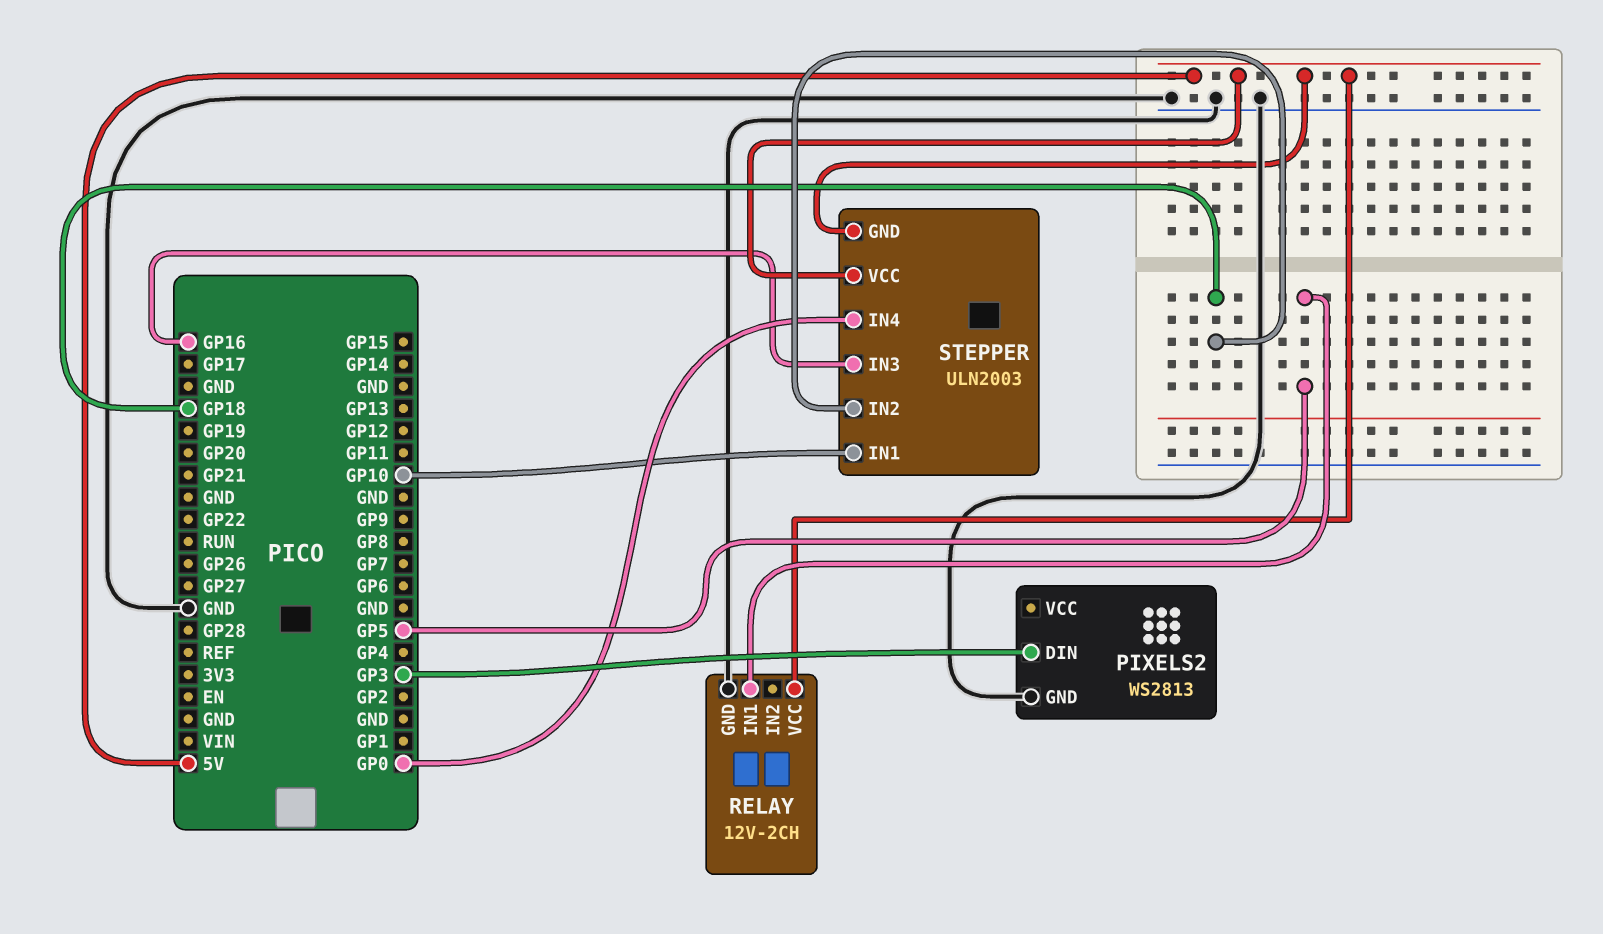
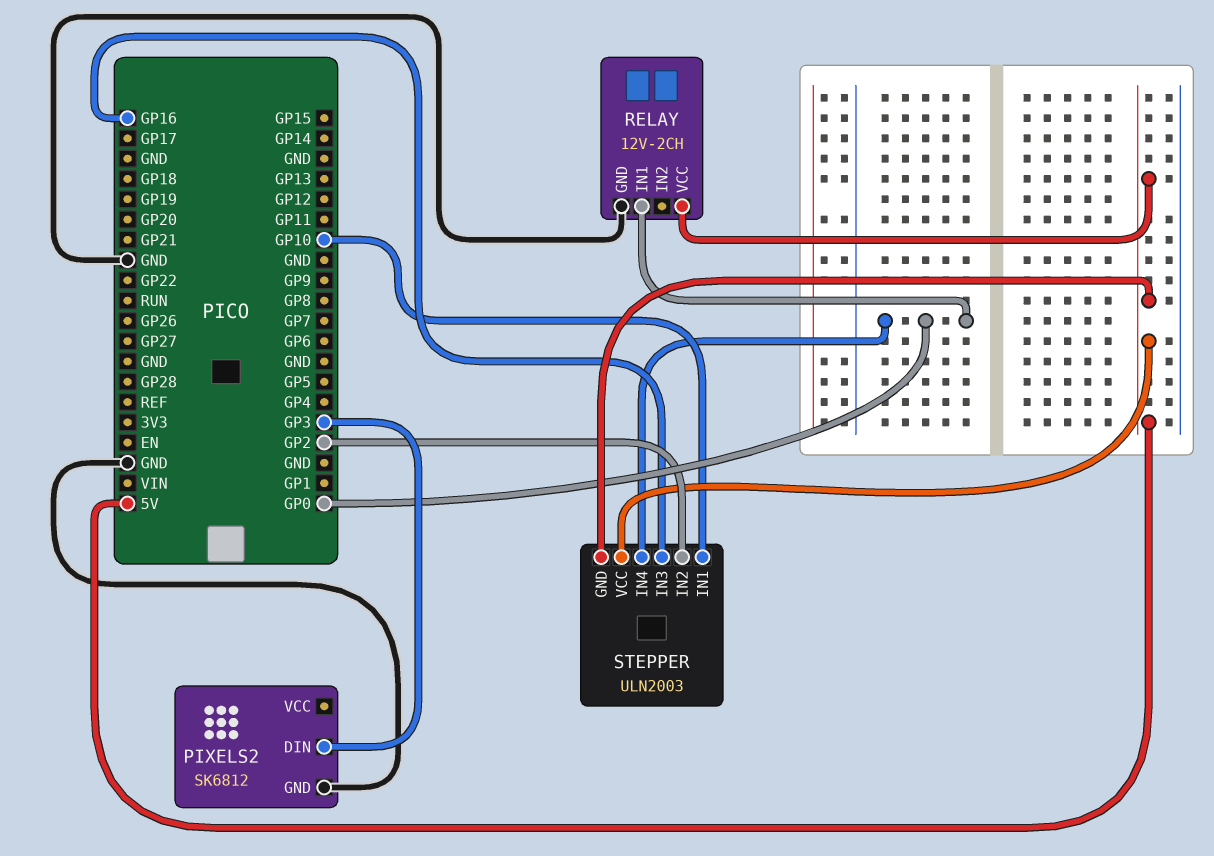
PIXELS2: WS2813 -> SK6812
RELAY pin IN1: GP5 -> GP0
STEPPER pin IN2: GP18 -> GP2

